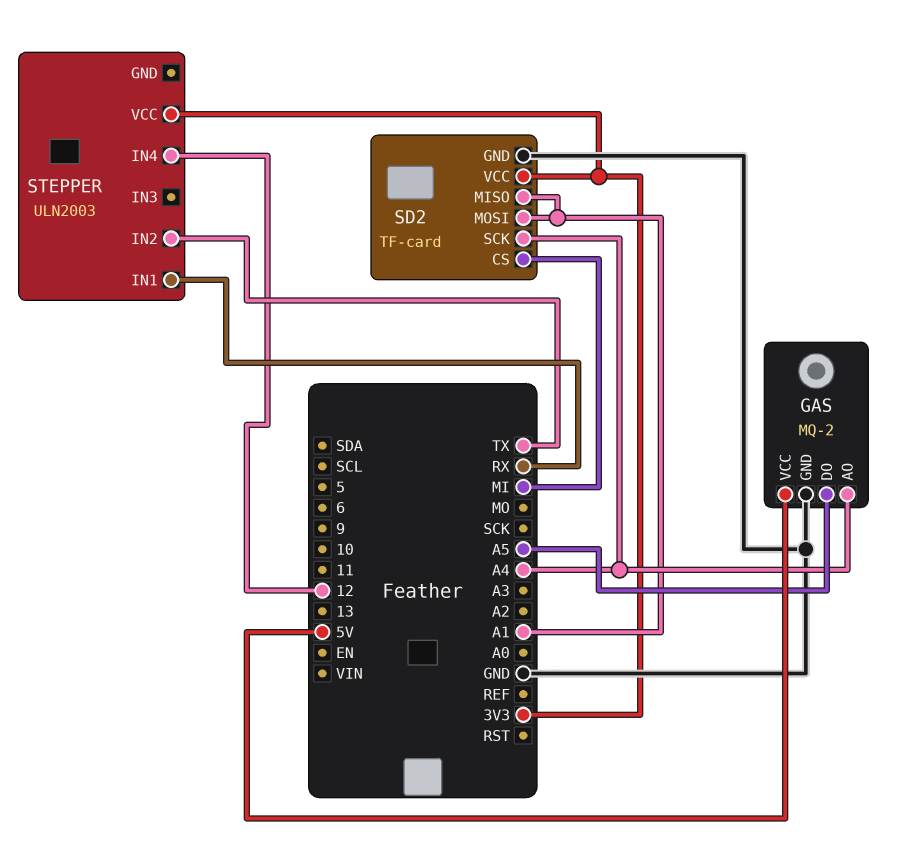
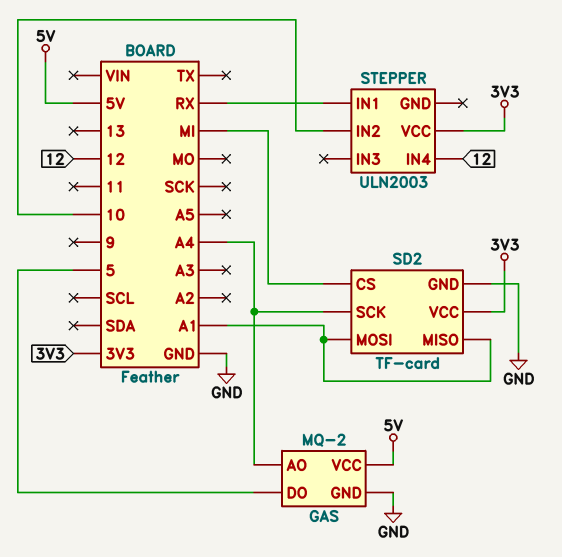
GAS pin DO: A5 -> 5
STEPPER pin IN2: TX -> 10

